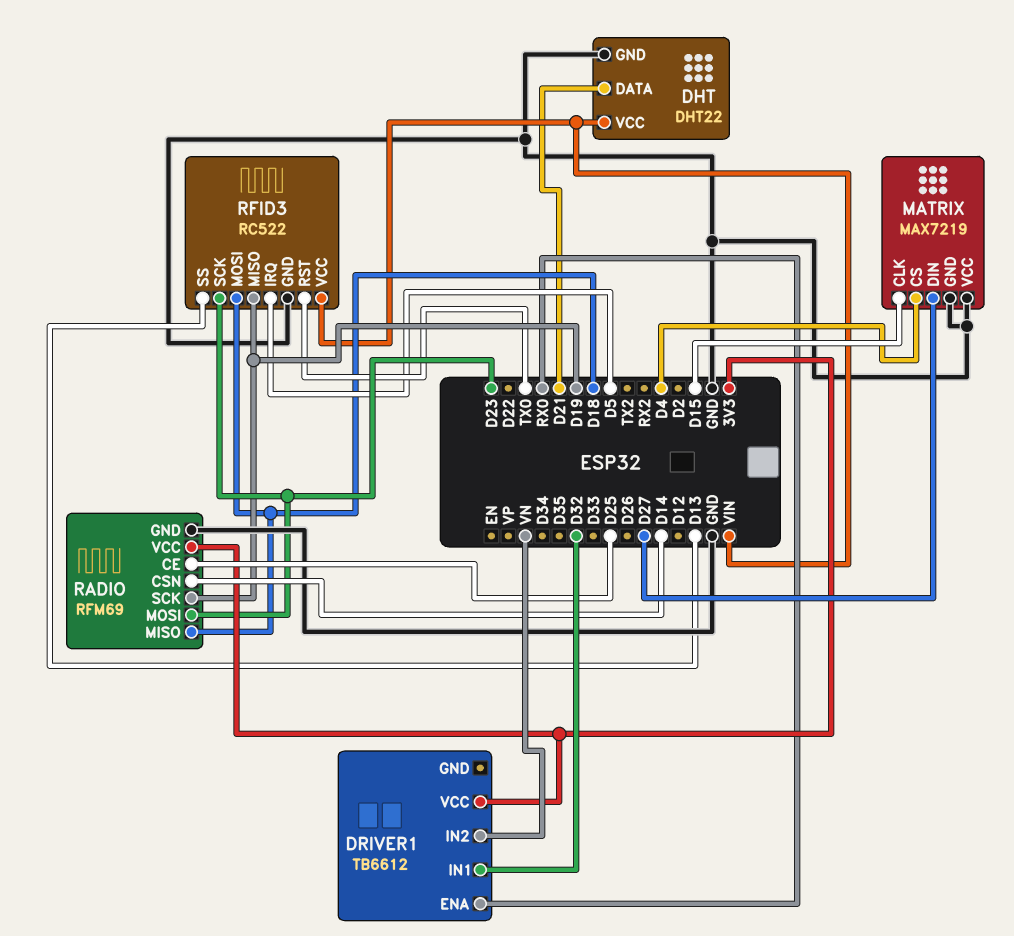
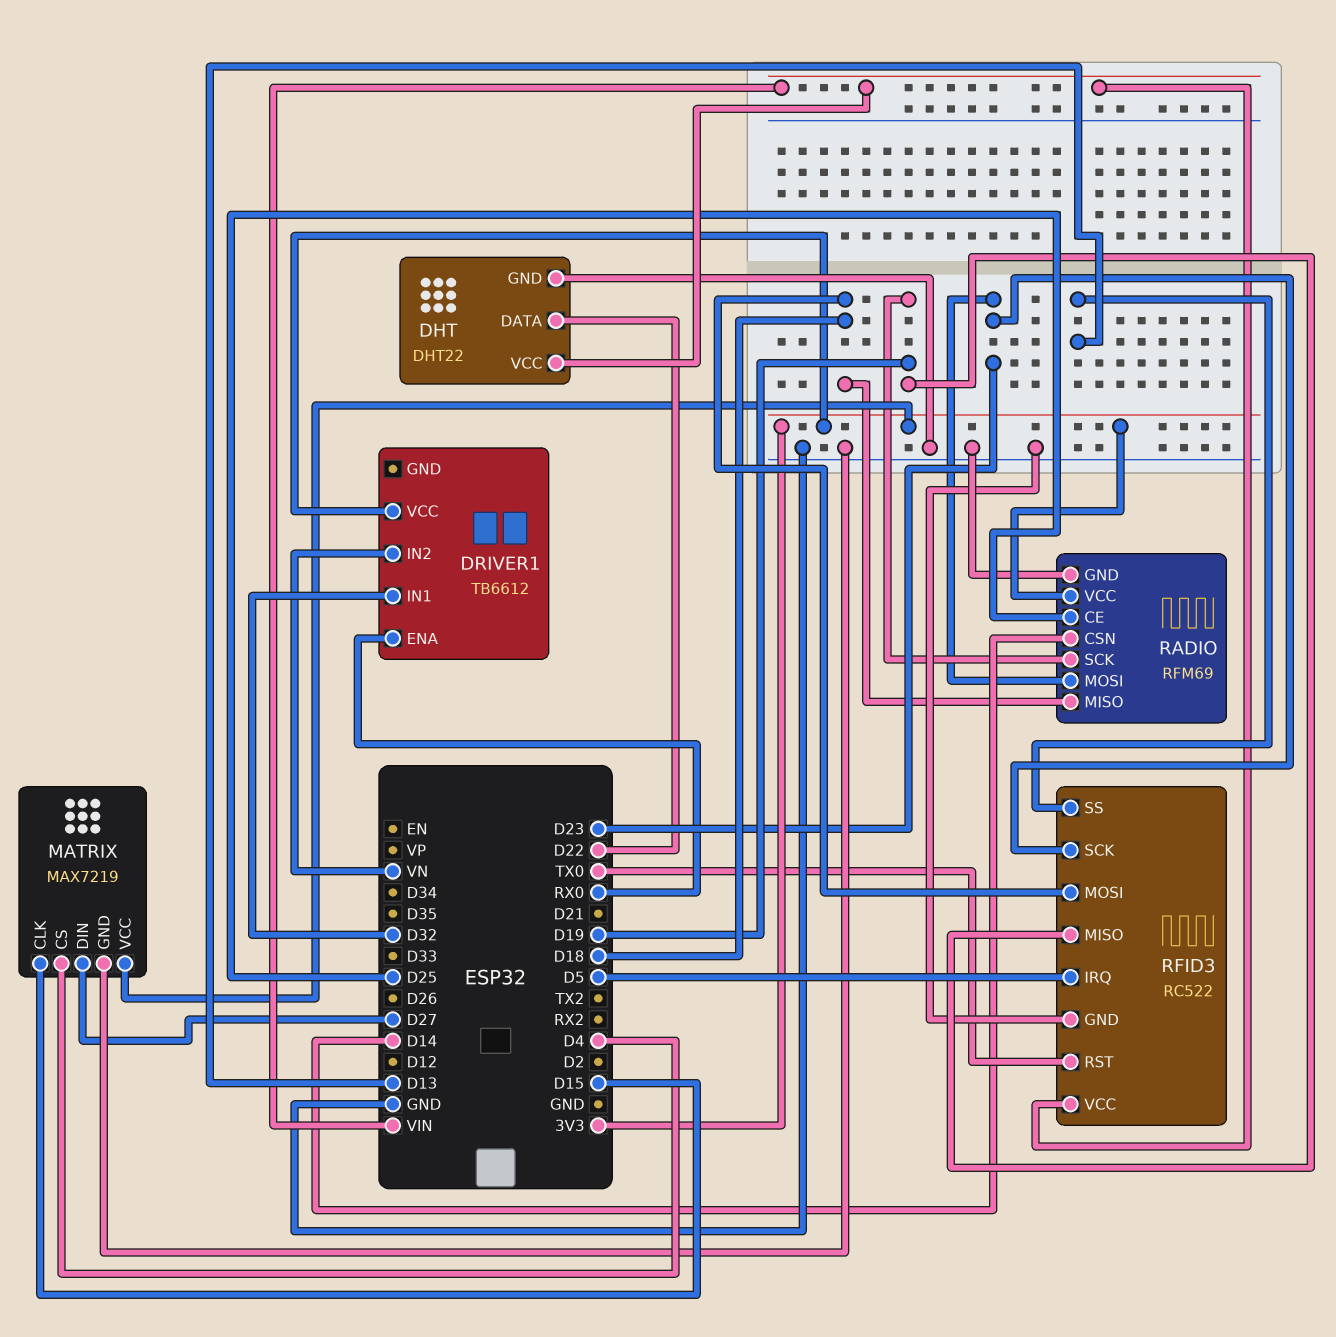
DHT pin DATA: D21 -> D22
MATRIX pin VCC: GND -> 3V3

